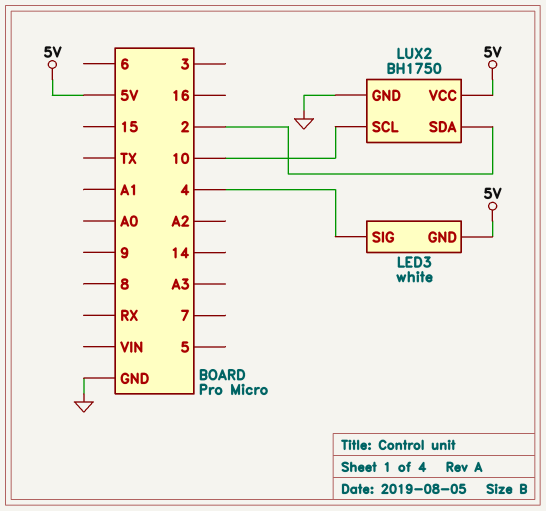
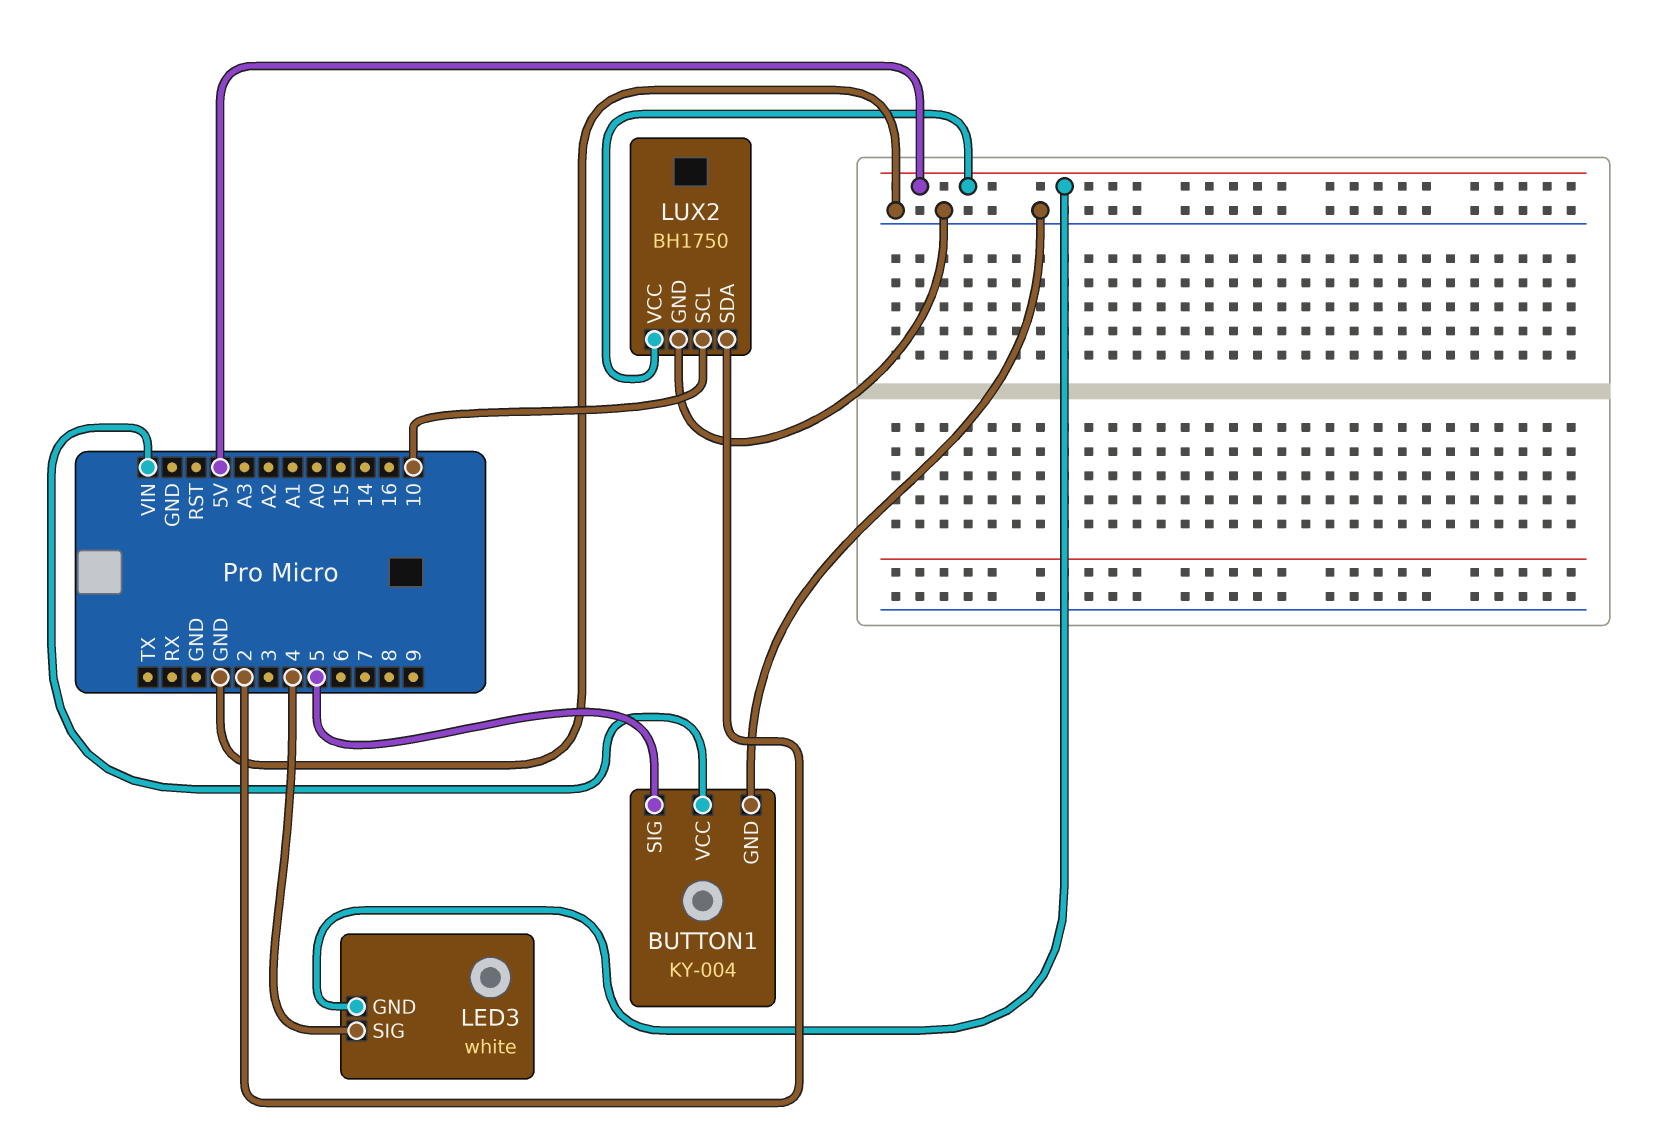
BUTTON1: none -> KY-004
BUTTON1 pin GND: none -> GND
BUTTON1 pin SIG: none -> 5
BUTTON1 pin VCC: none -> VIN

